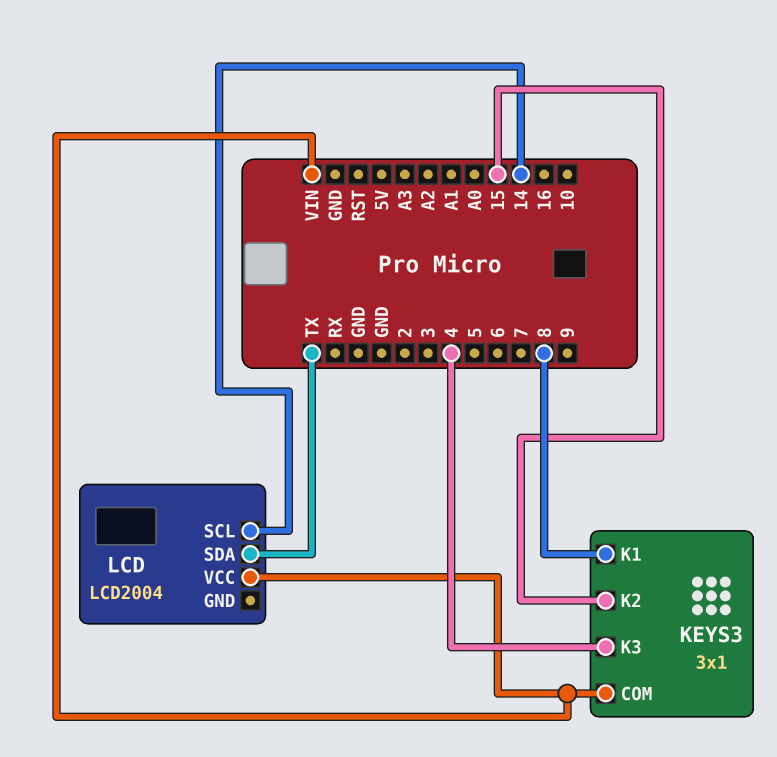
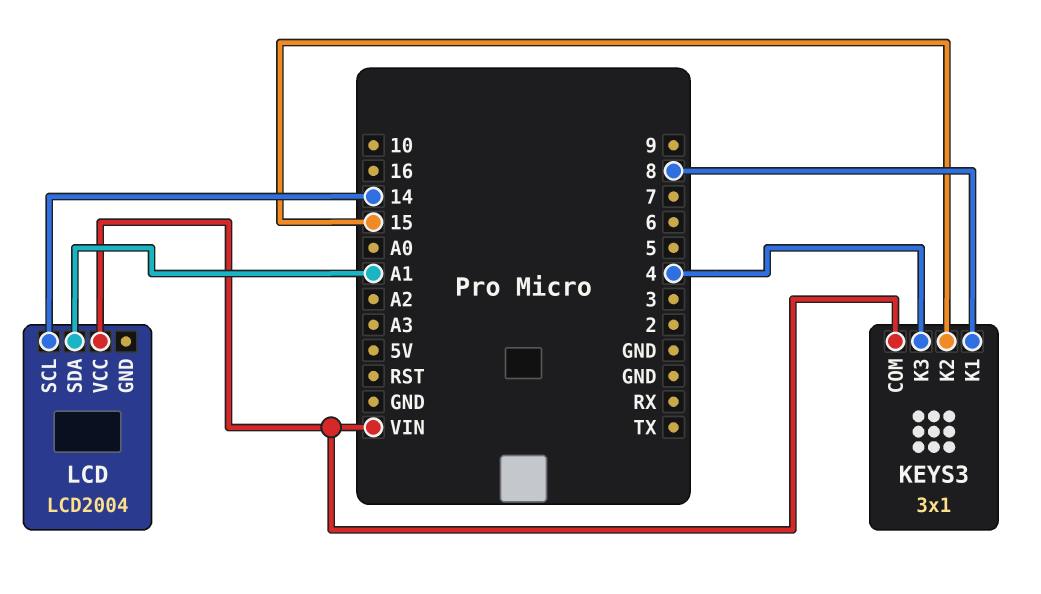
LCD pin SDA: TX -> A1

